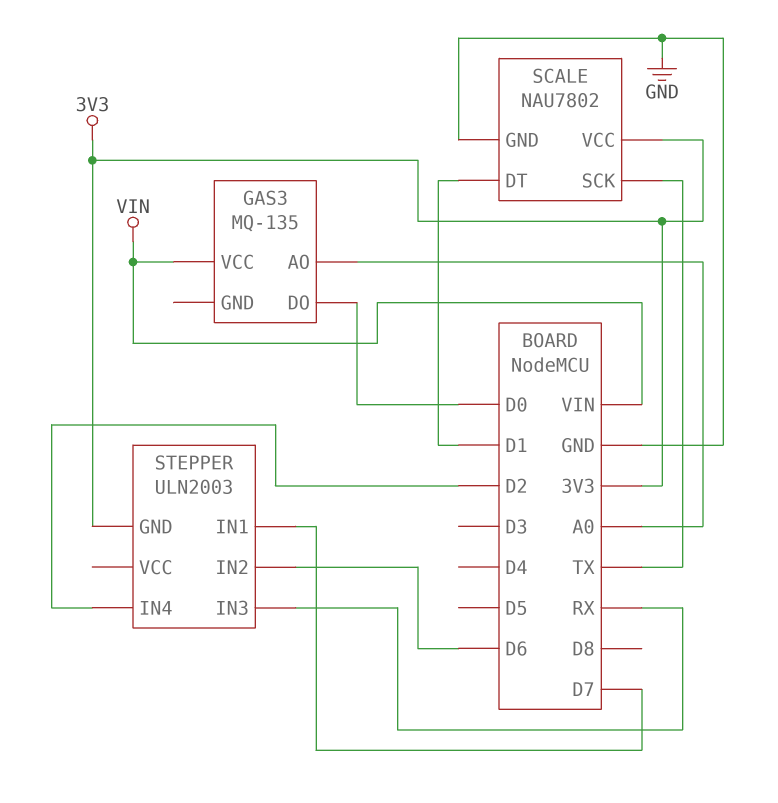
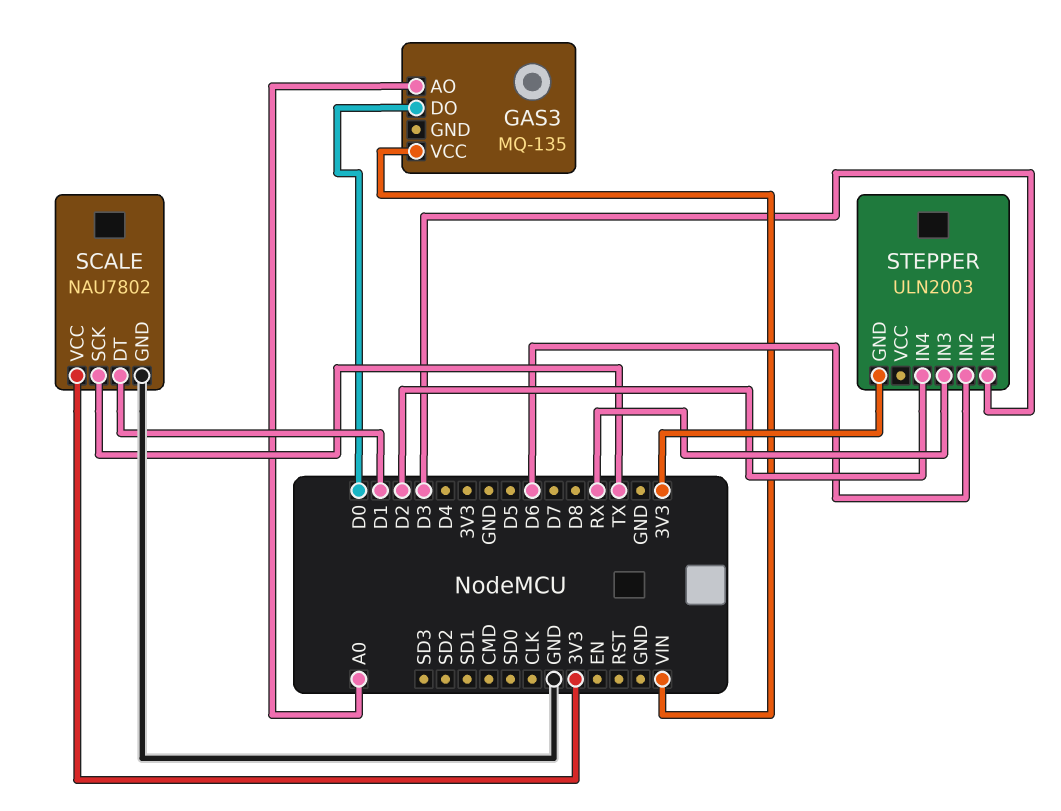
STEPPER pin IN1: D7 -> D3

